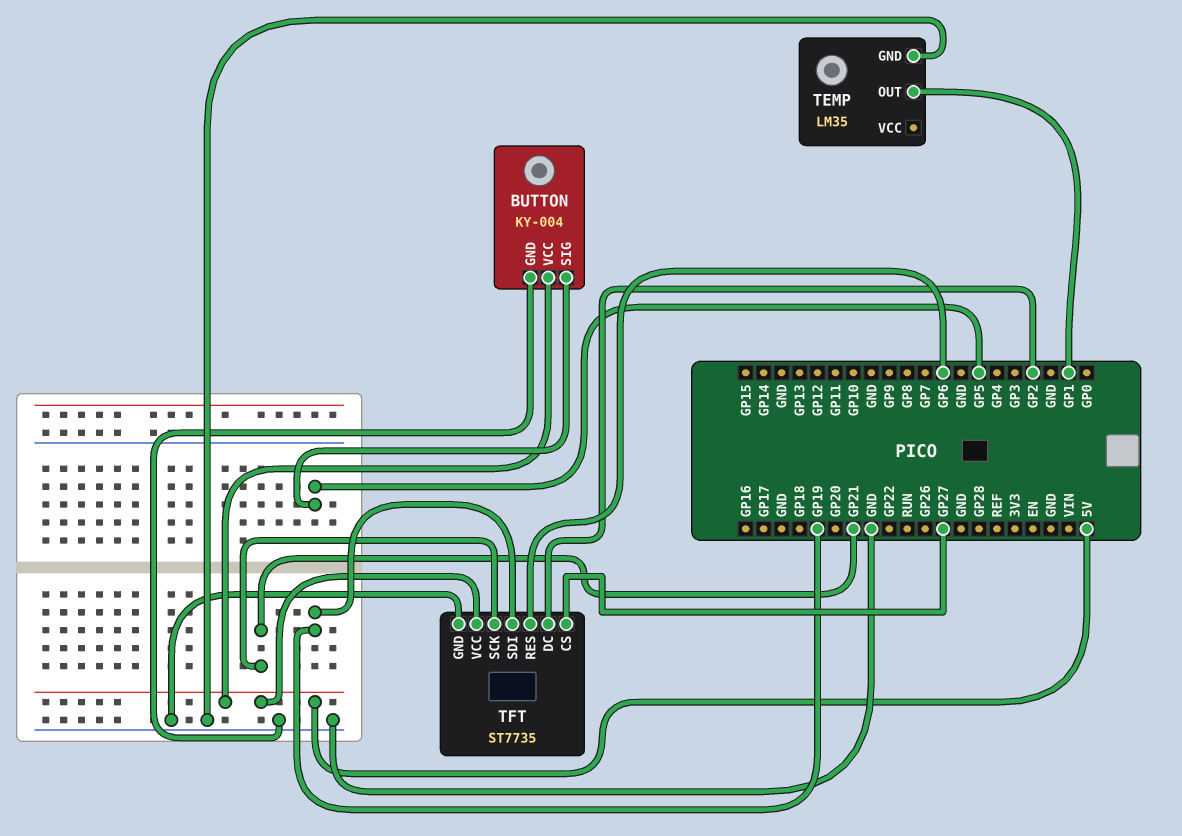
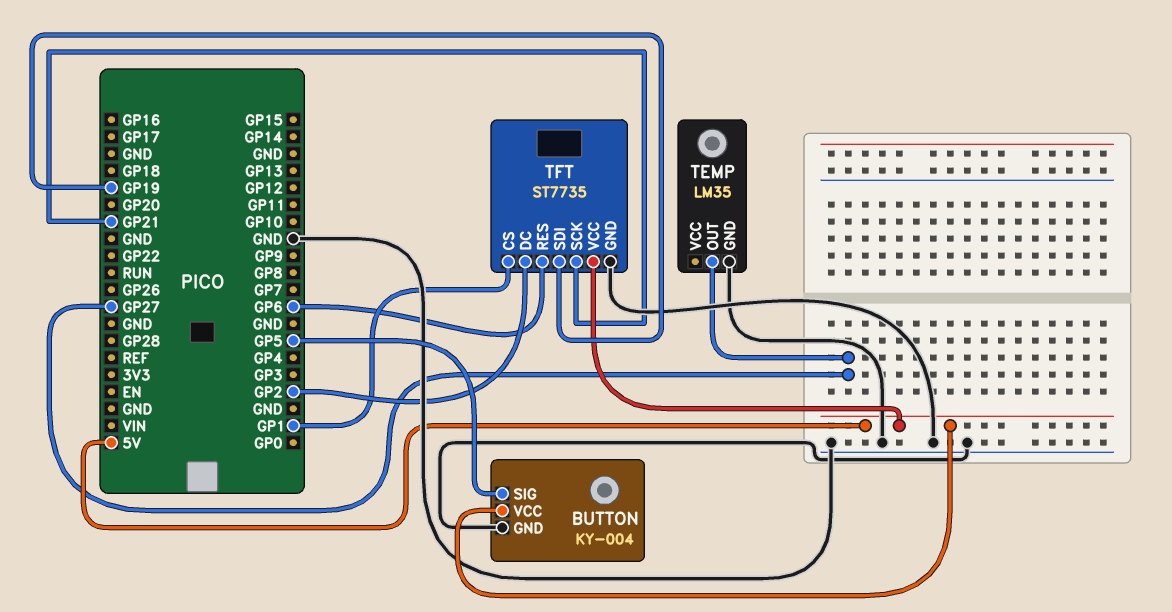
TEMP pin OUT: GP1 -> GP27
TFT pin CS: GP27 -> GP1

